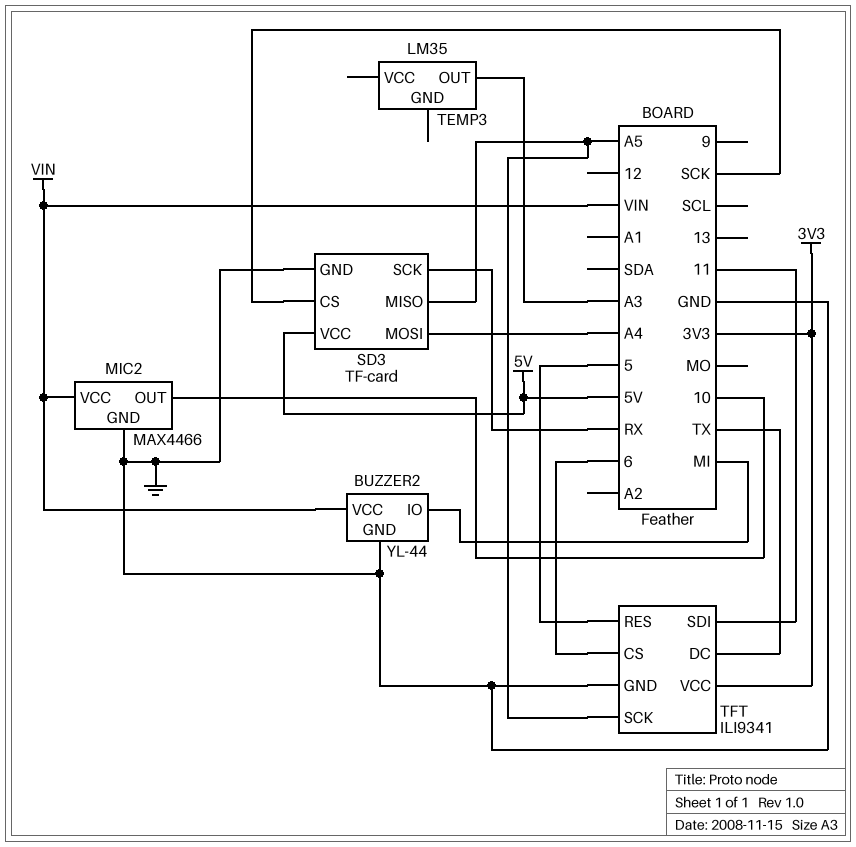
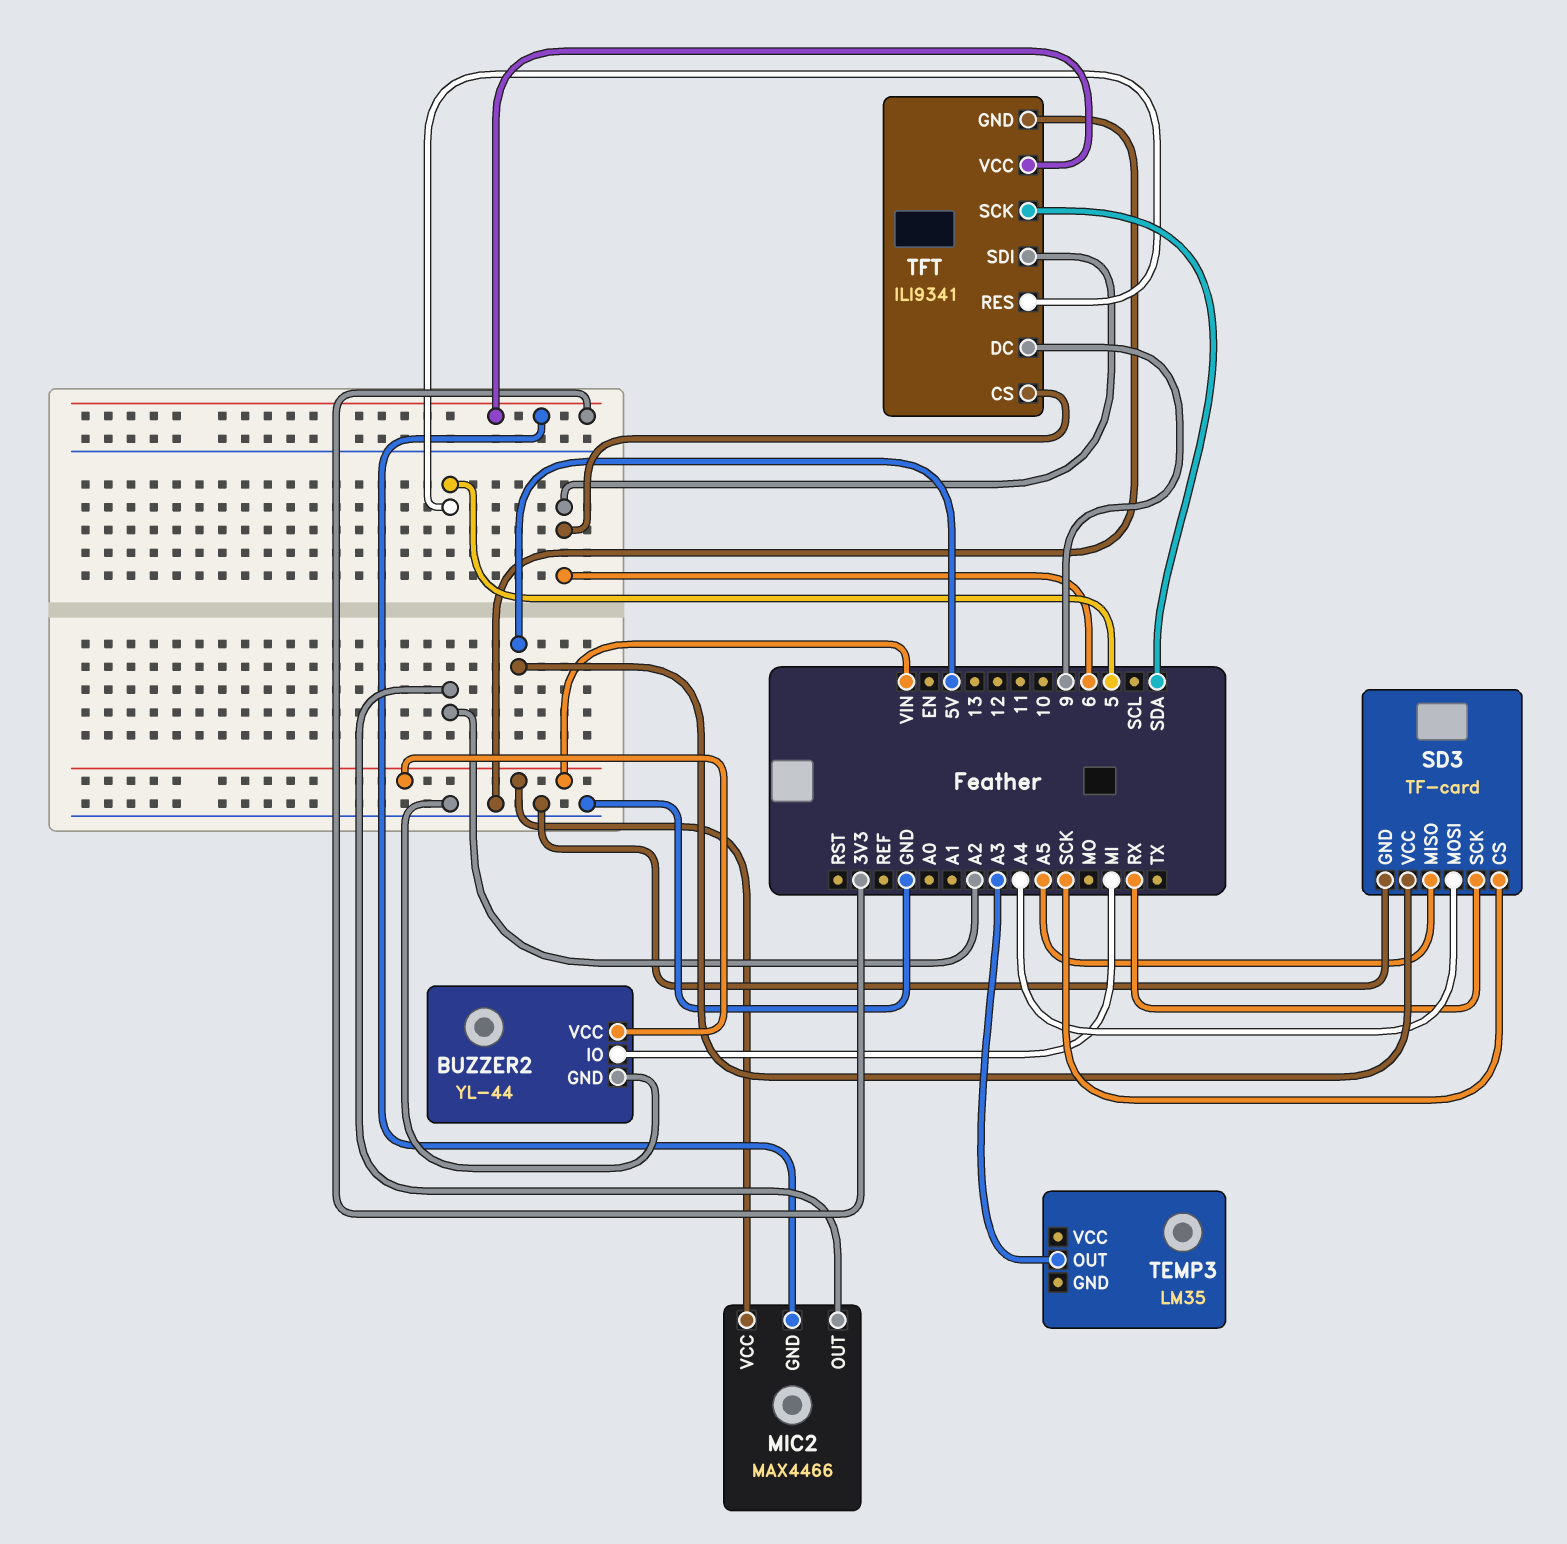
MIC2 pin GND: GND -> 3V3
MIC2 pin OUT: 10 -> A2
TFT pin DC: TX -> 9
TFT pin SCK: A5 -> SDA
TFT pin SDI: 11 -> 6

